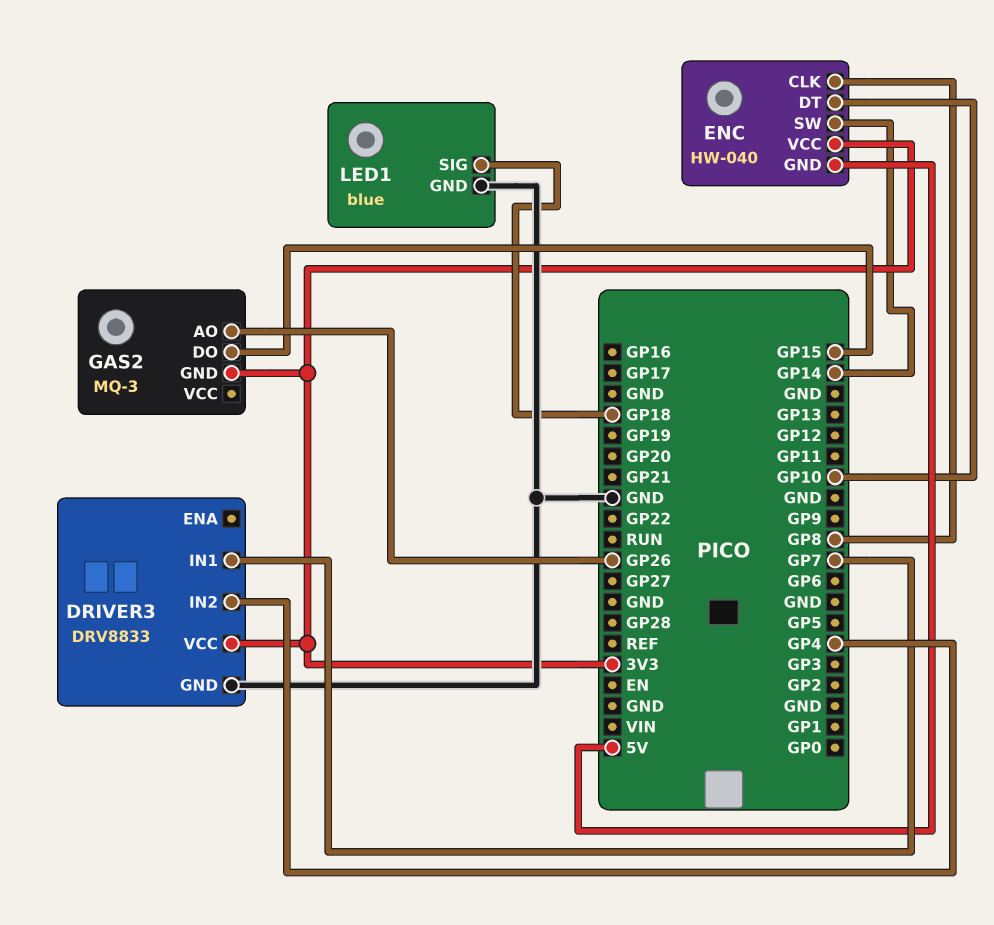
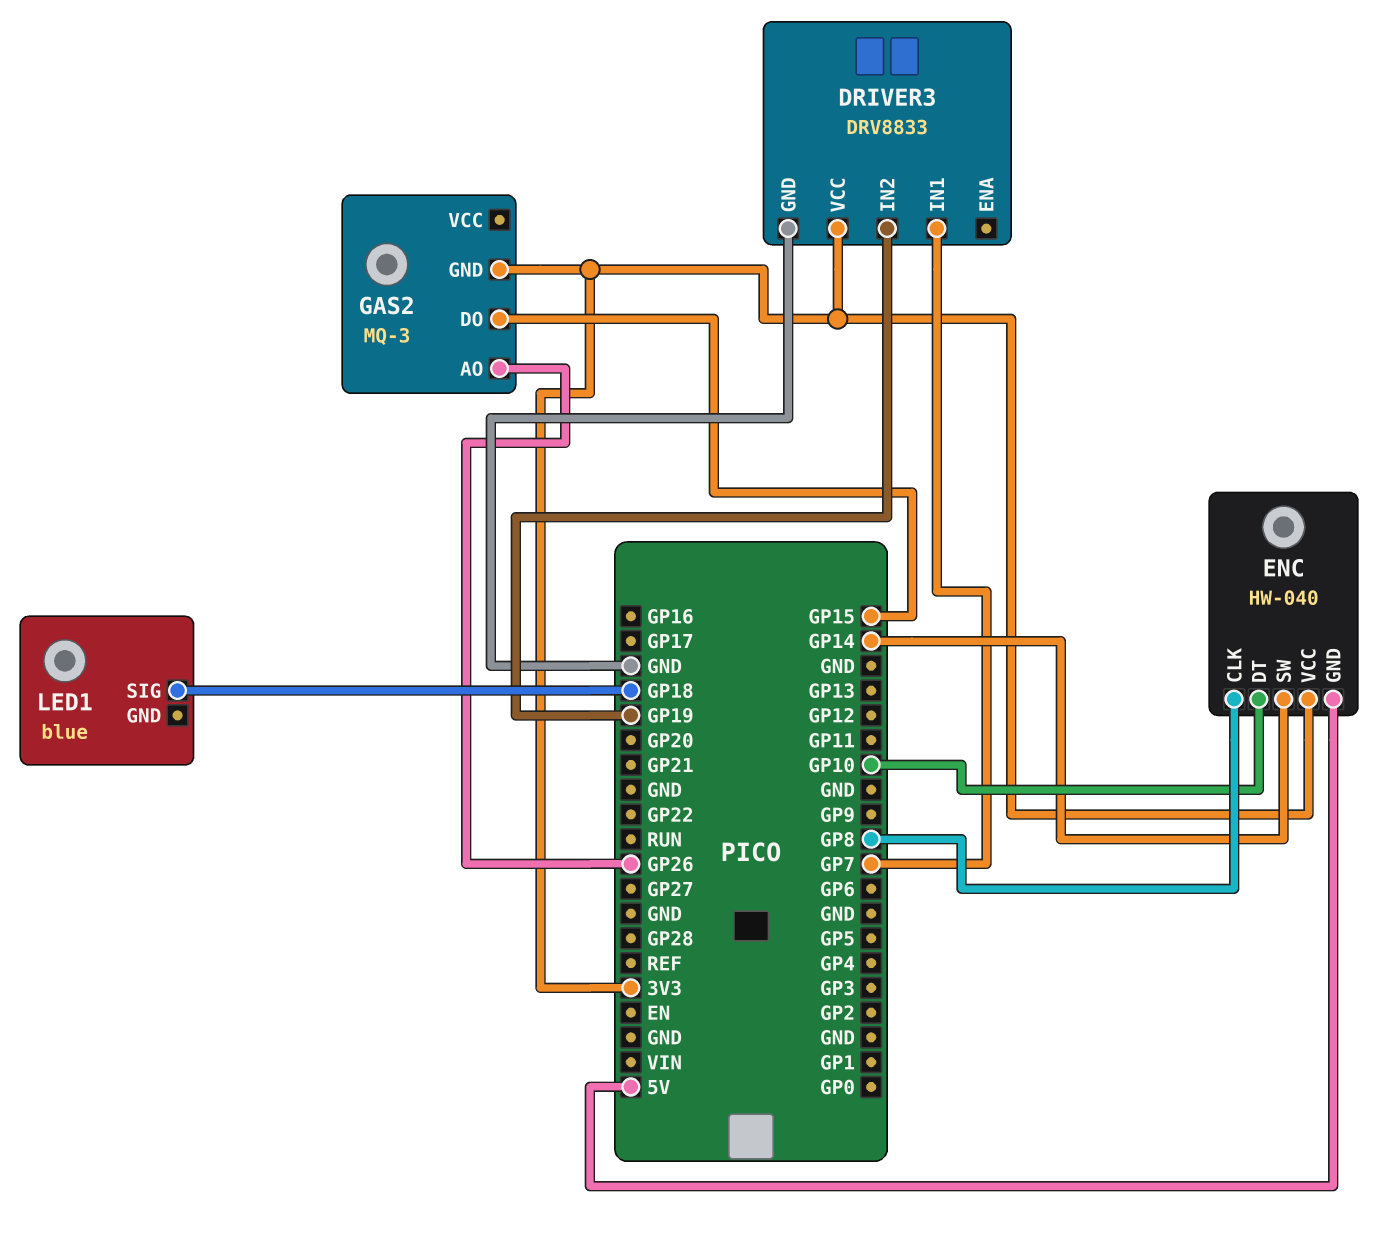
DRIVER3 pin IN2: GP4 -> GP19
LED1 pin GND: GND -> none

